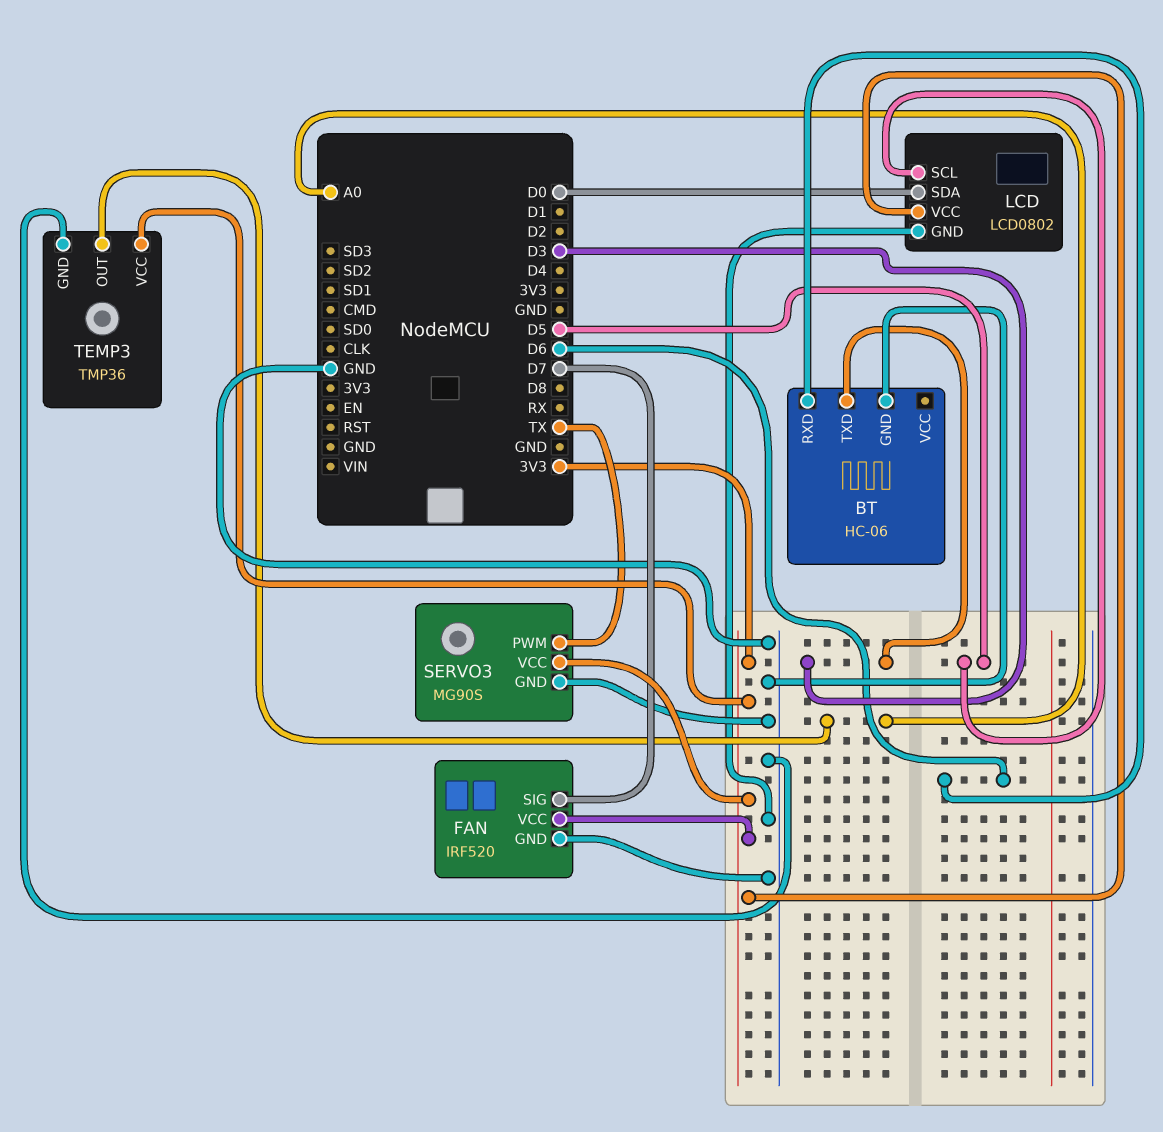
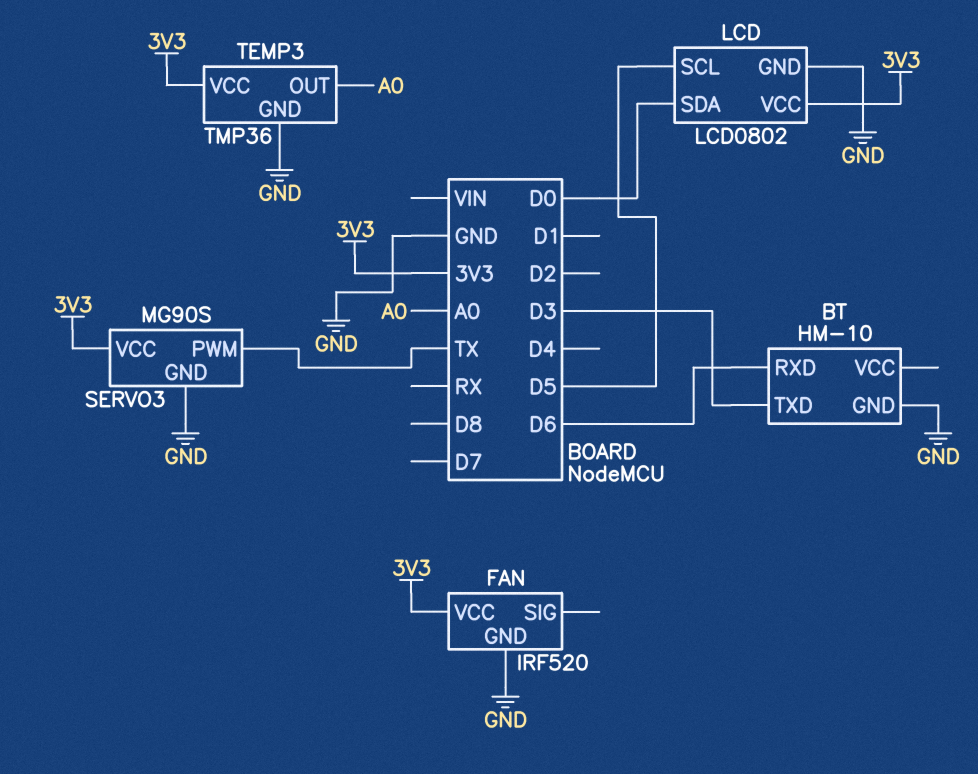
BT: HC-06 -> HM-10
FAN pin SIG: D7 -> none

